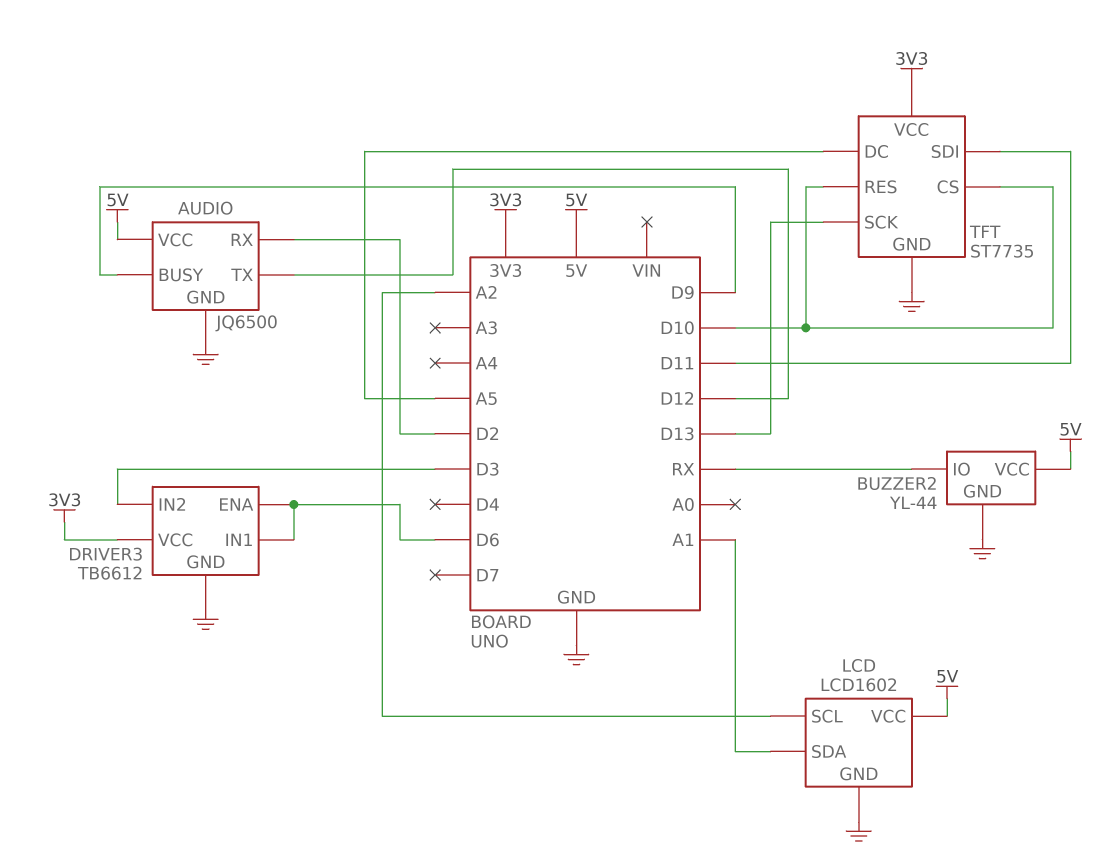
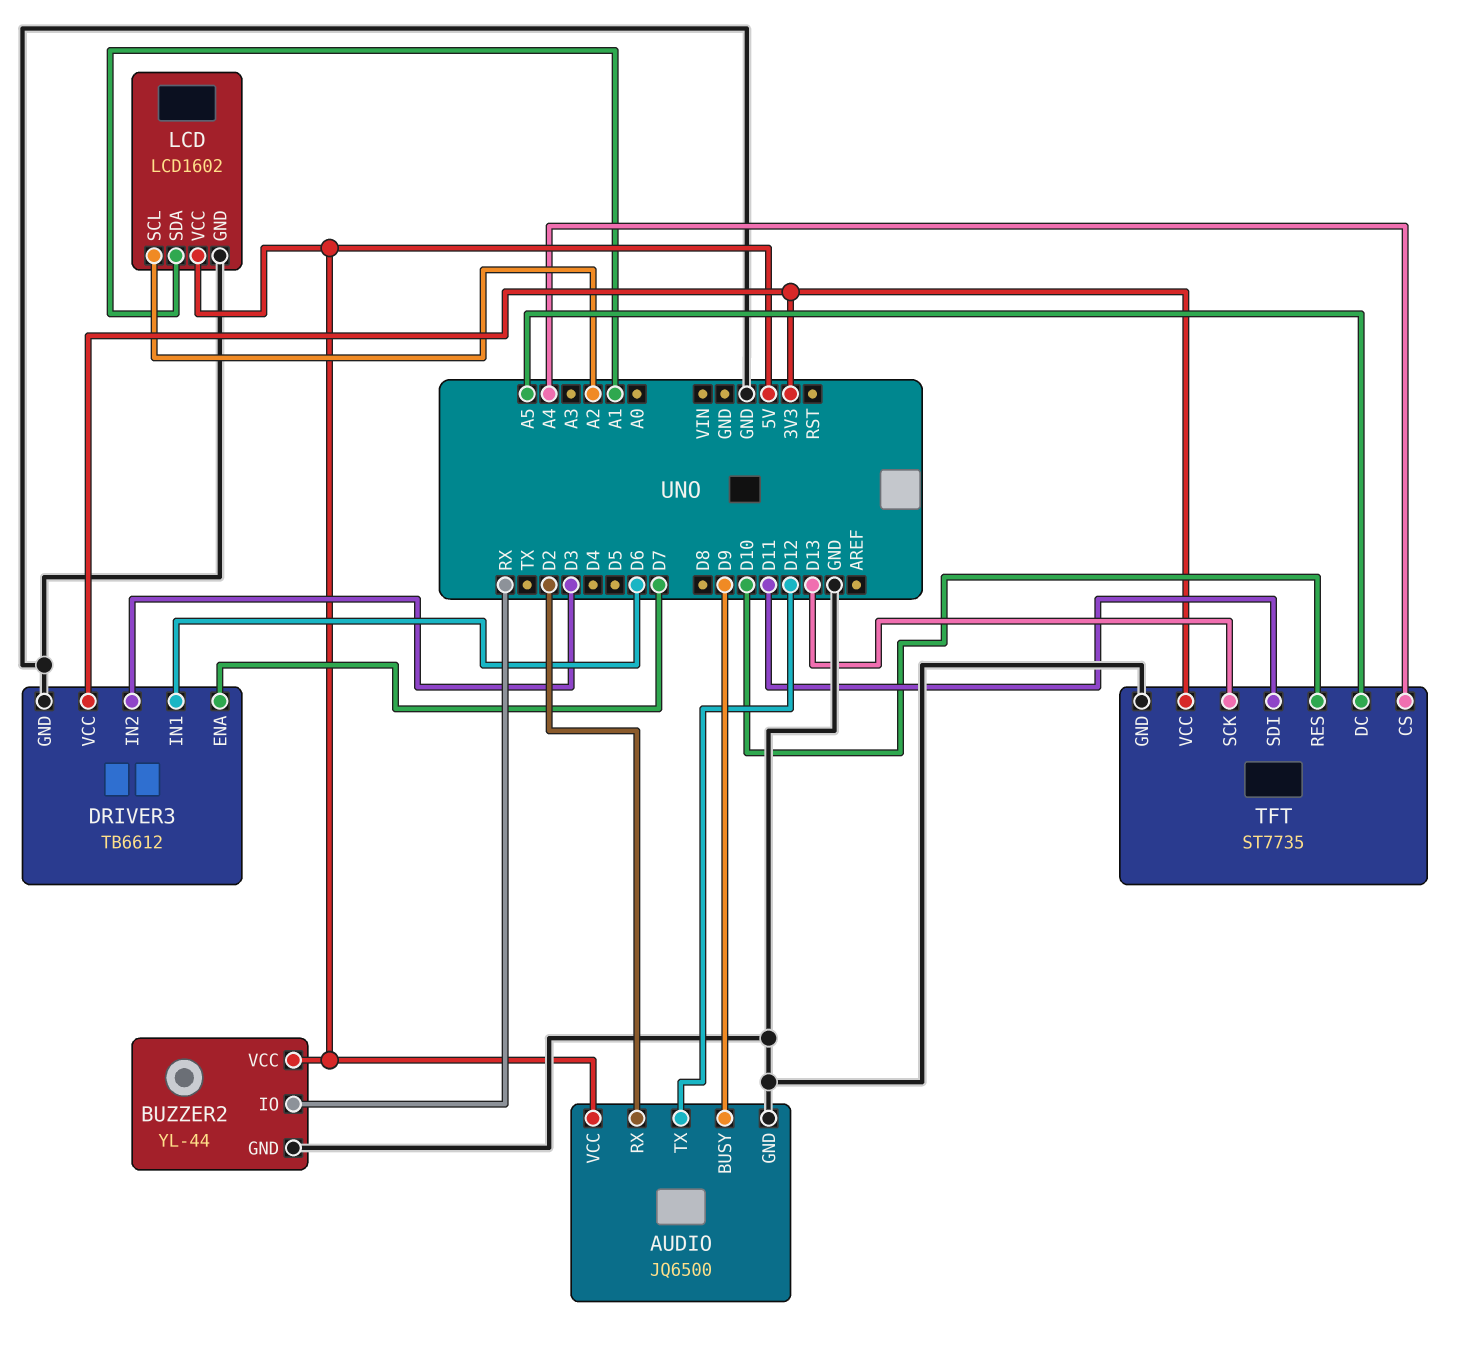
DRIVER3 pin ENA: D6 -> D7
TFT pin CS: D10 -> A4

